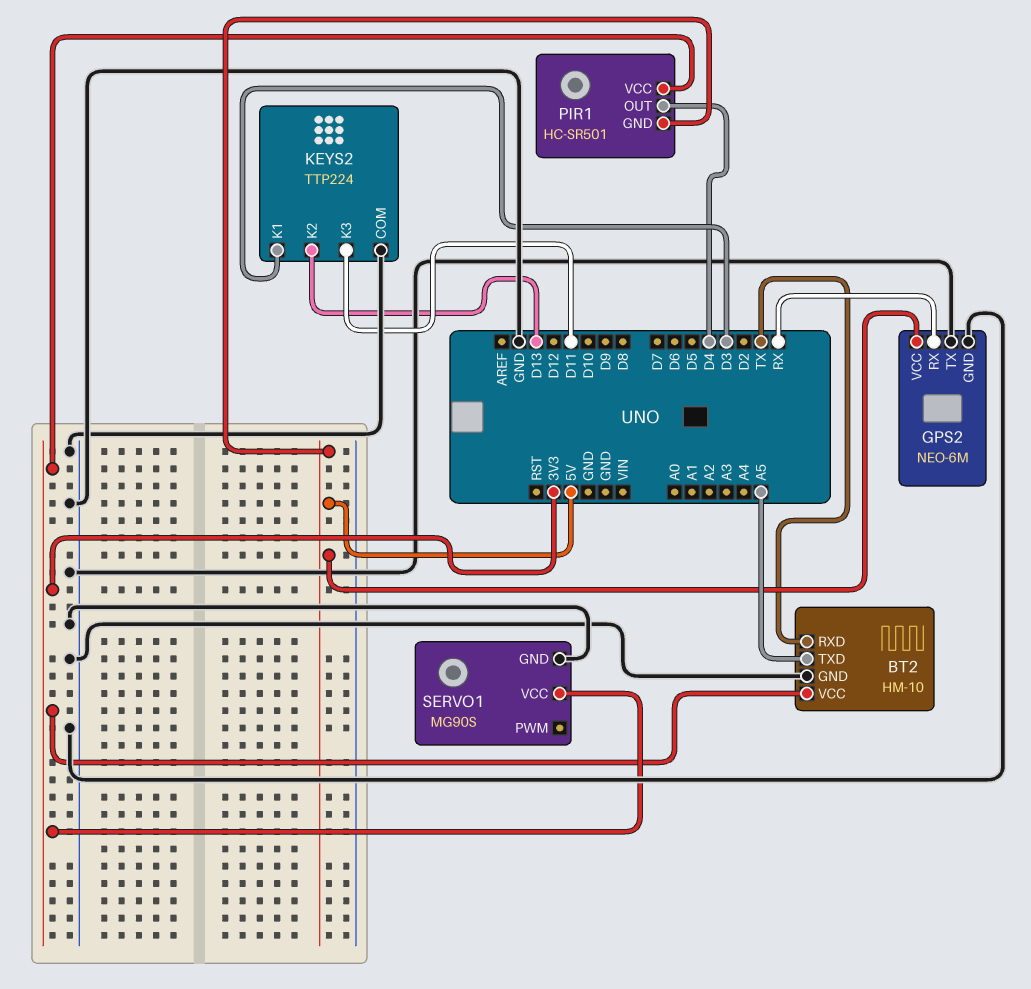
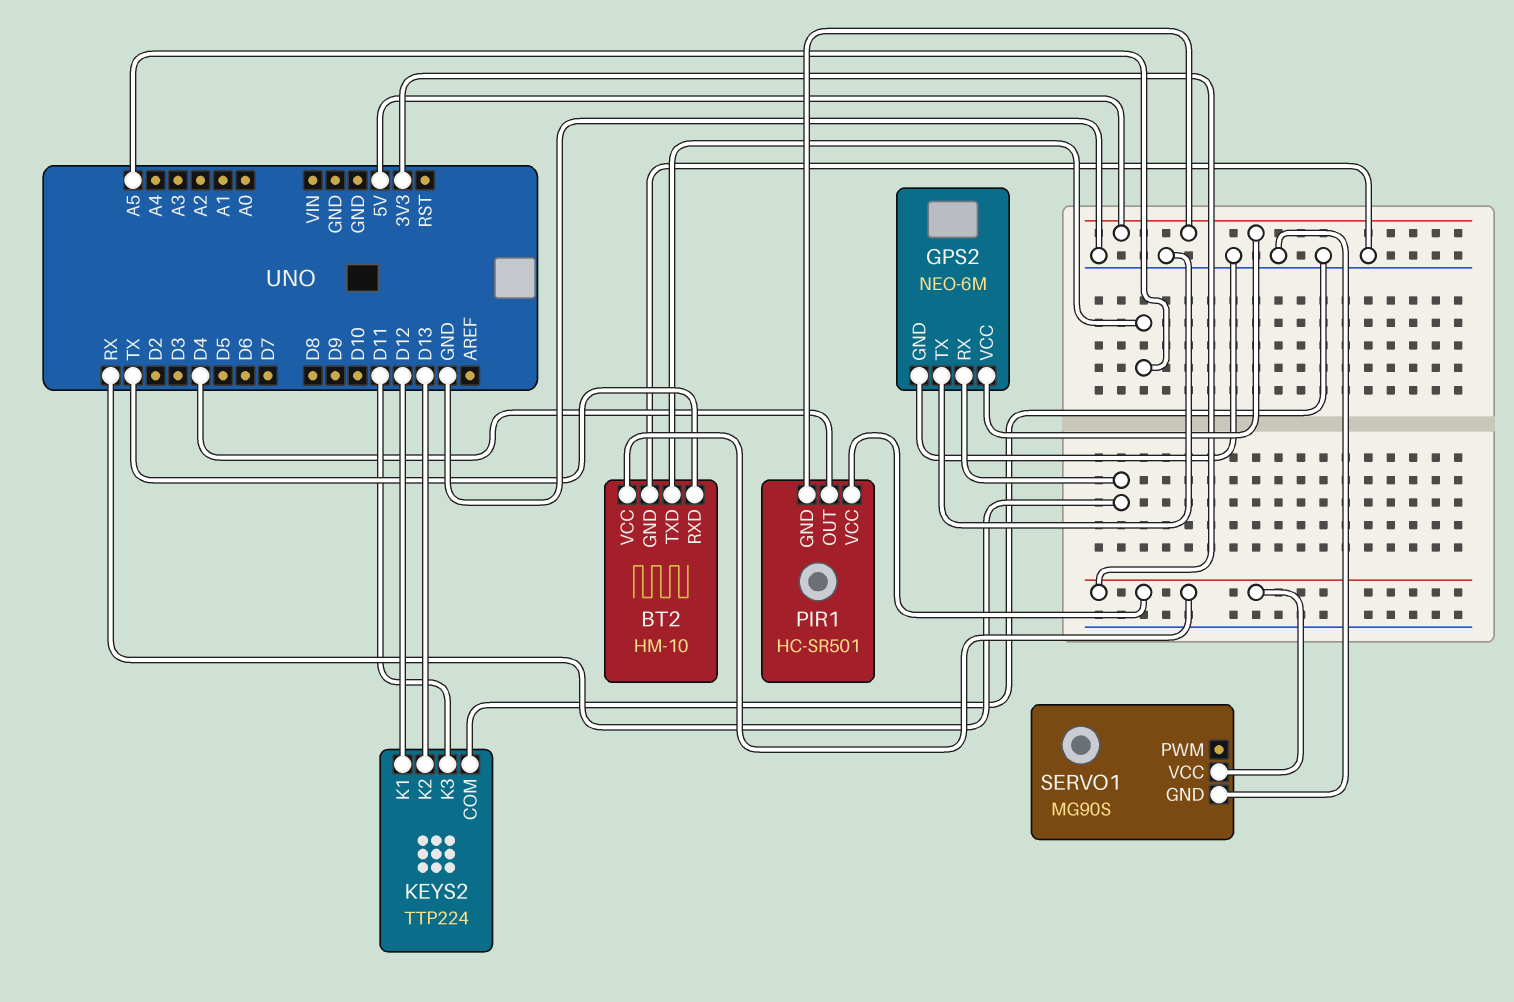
KEYS2 pin K1: D3 -> D12

